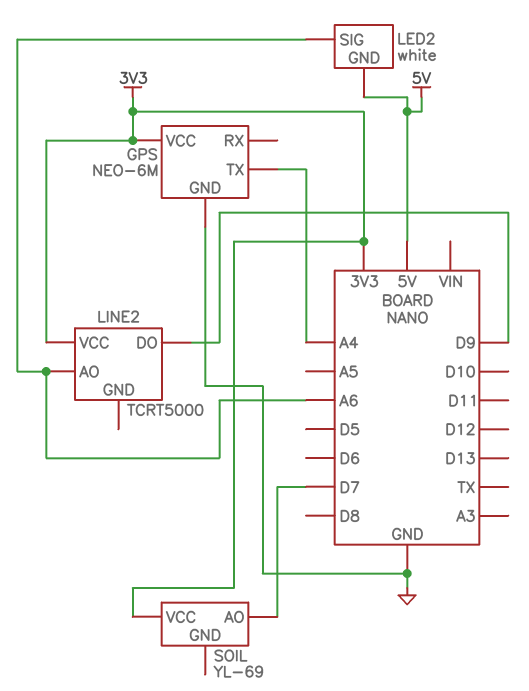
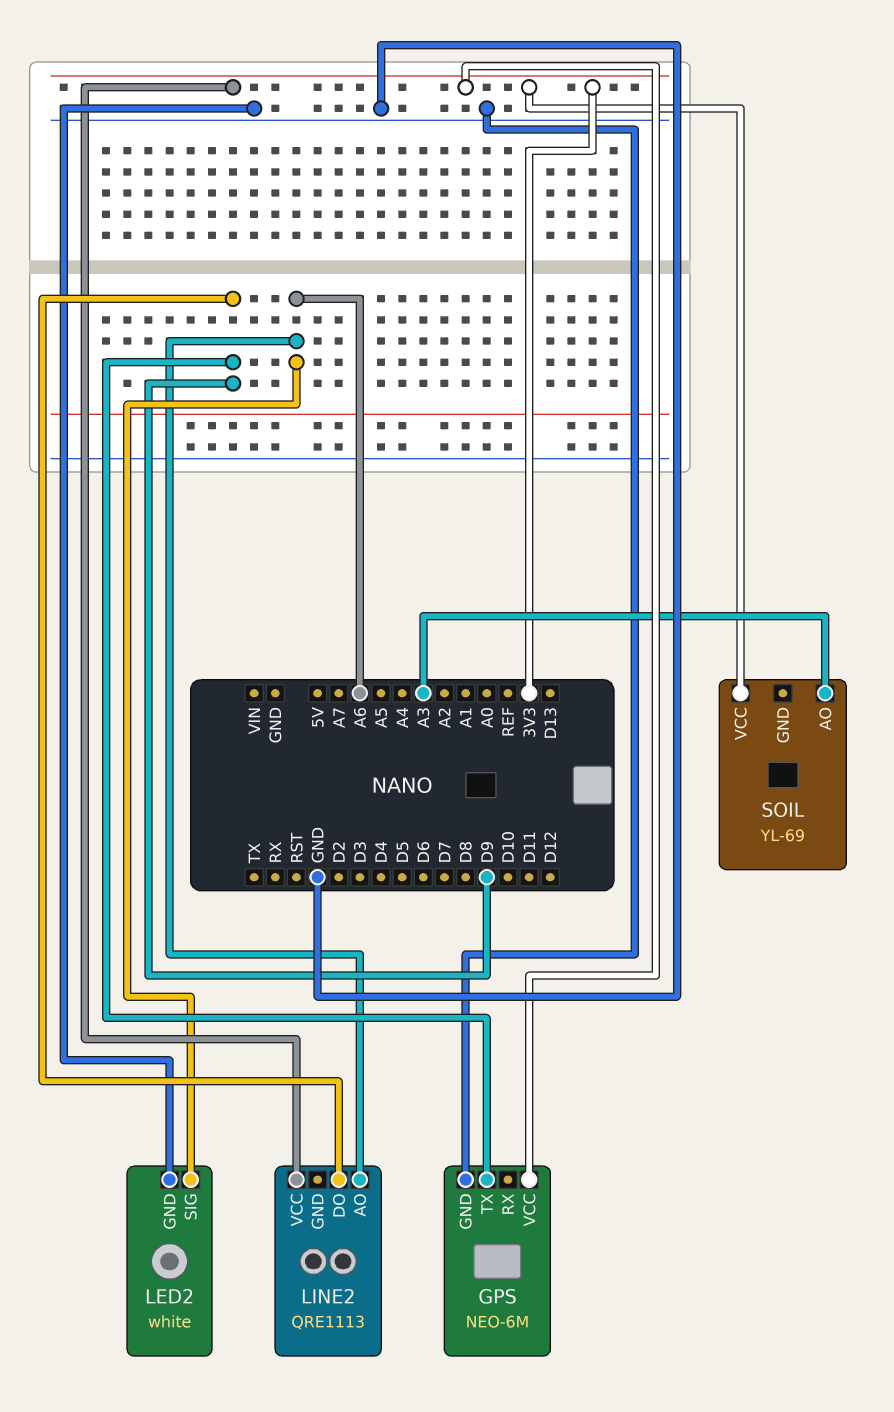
GPS pin TX: A4 -> D9
LED2 pin GND: 5V -> GND
LINE2: TCRT5000 -> QRE1113
SOIL pin AO: D7 -> A3

